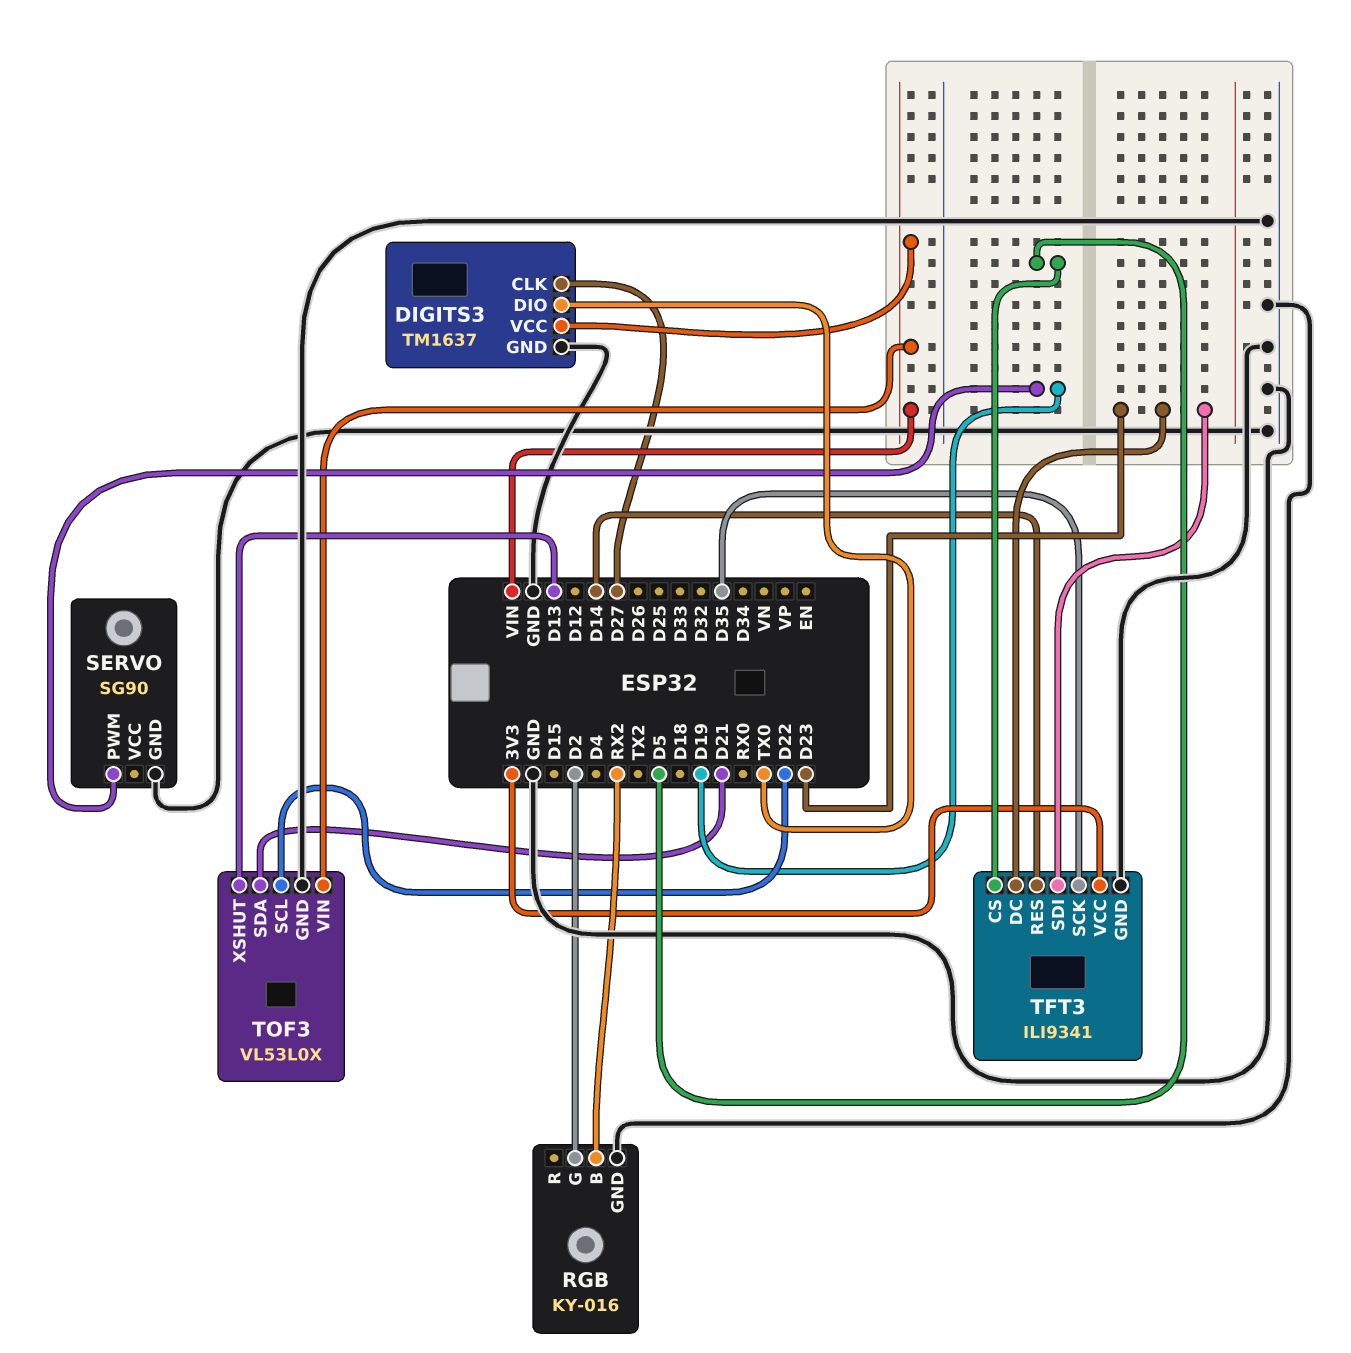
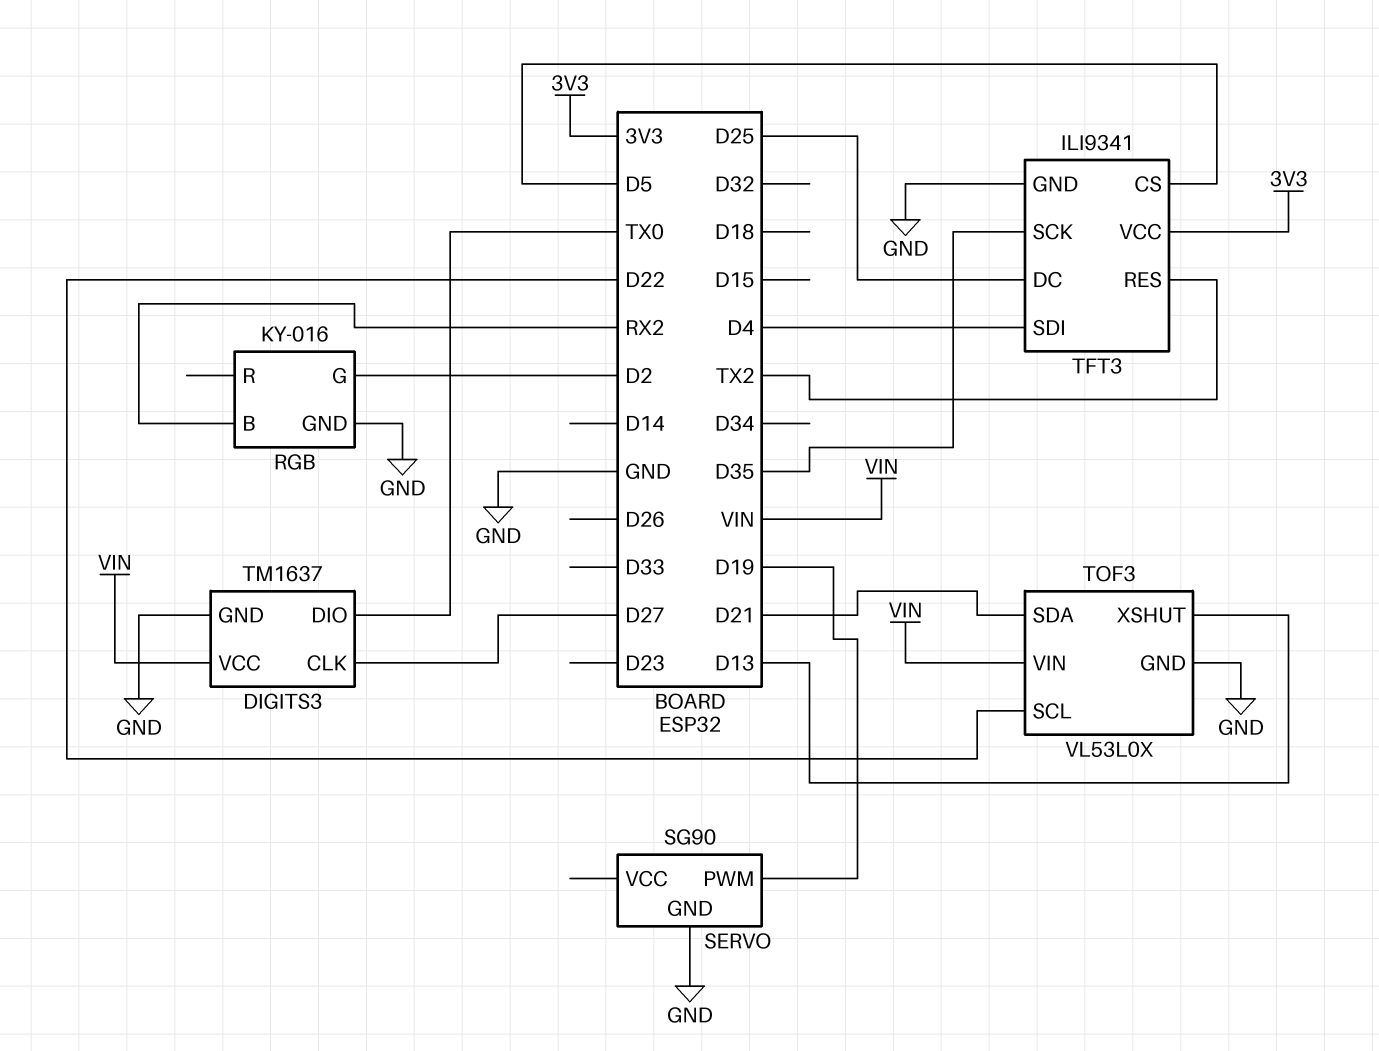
TFT3 pin DC: D23 -> D25
TFT3 pin RES: D14 -> TX2
TFT3 pin SDI: D23 -> D4

